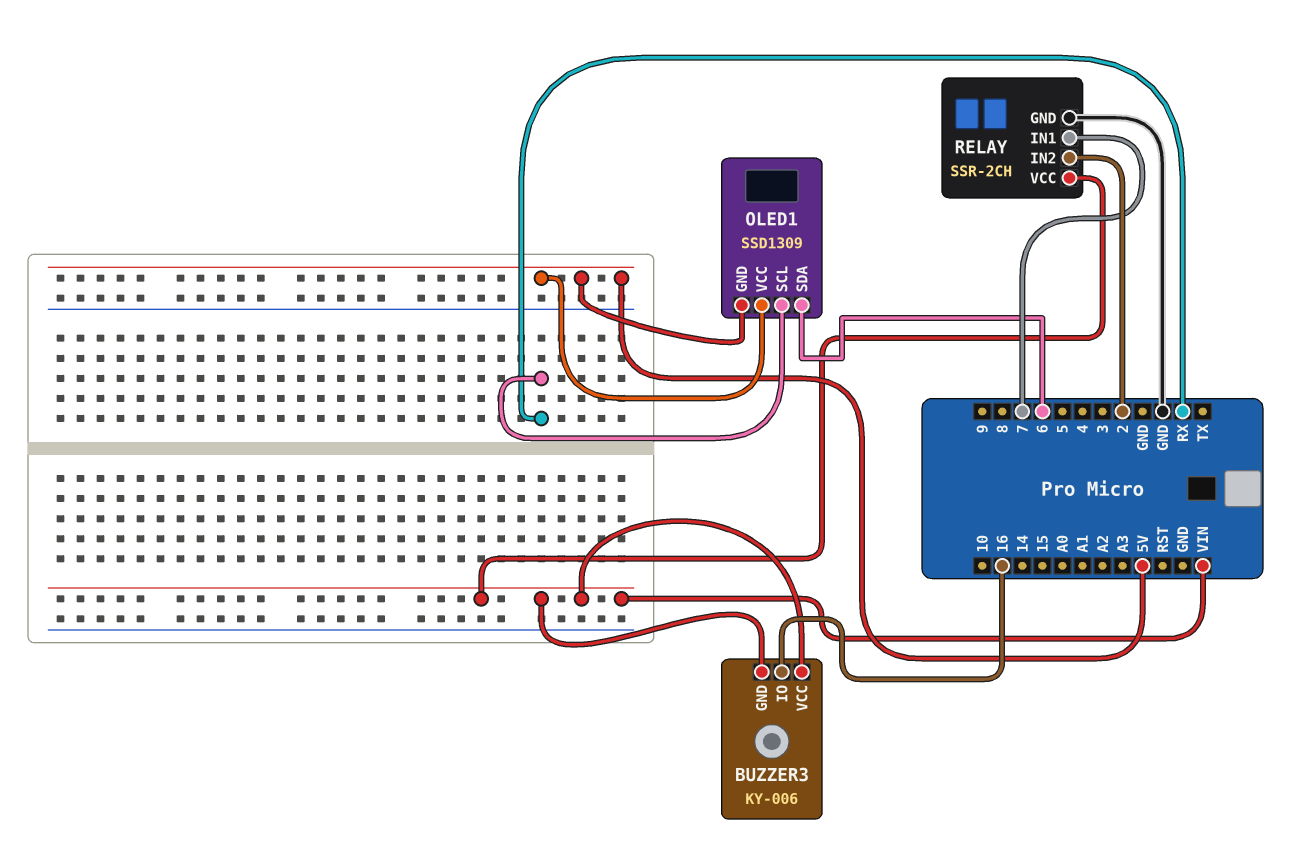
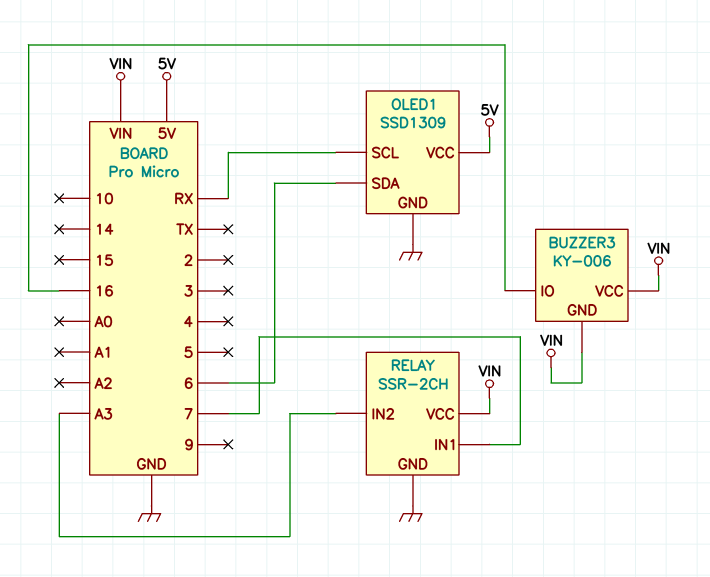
OLED1 pin GND: 5V -> GND
RELAY pin IN2: 2 -> A3

